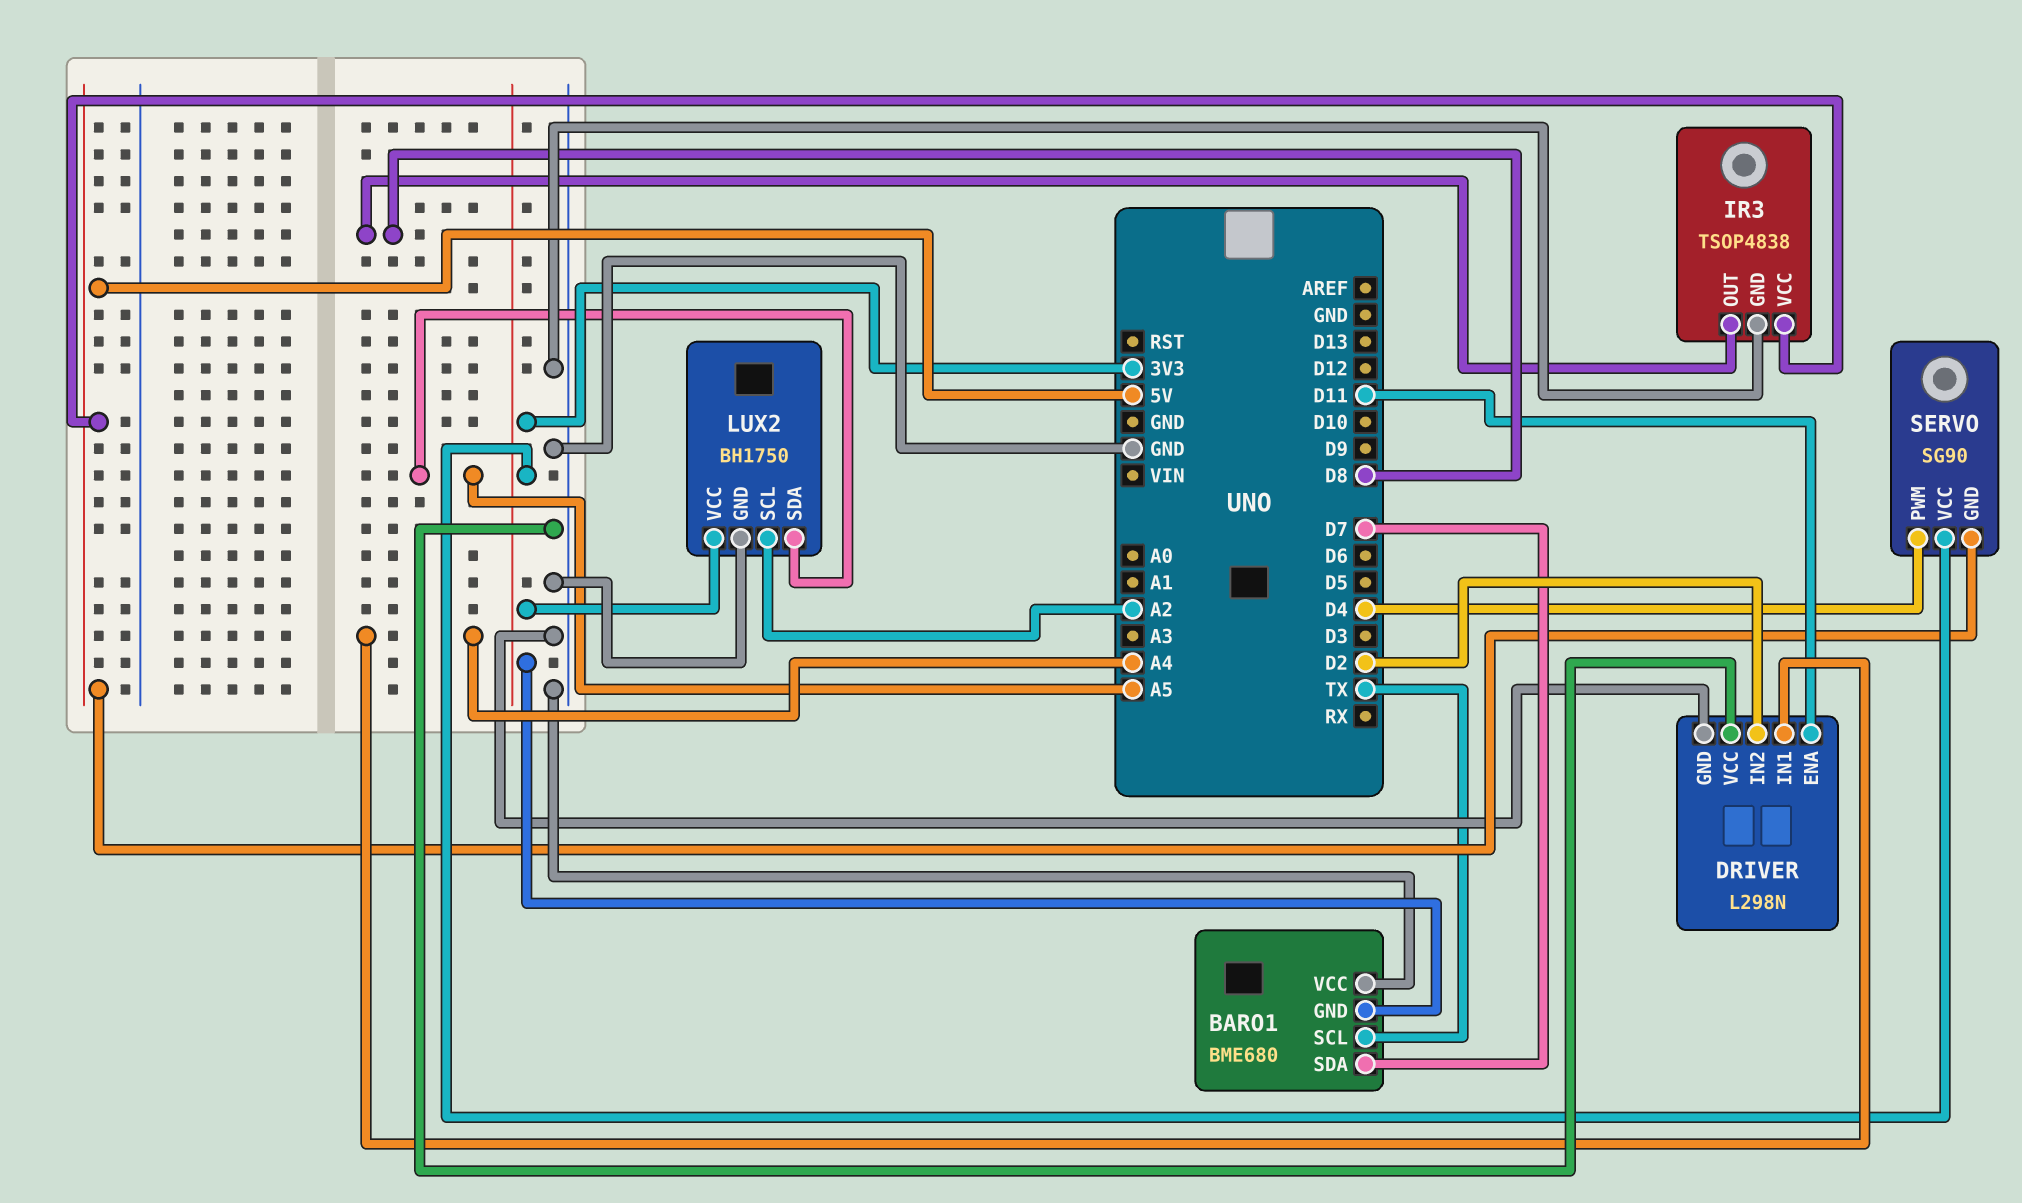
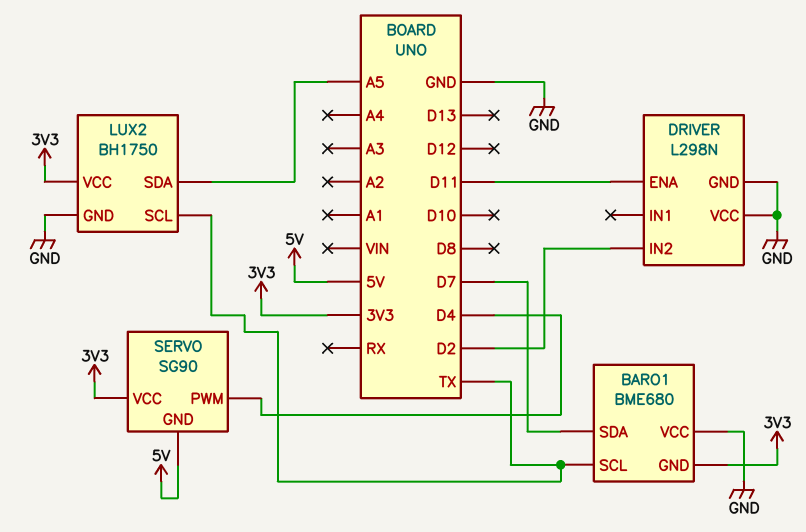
DRIVER pin IN1: A4 -> none
IR3: TSOP4838 -> none
IR3 pin GND: GND -> none
IR3 pin OUT: D8 -> none
IR3 pin VCC: 5V -> none
LUX2 pin SCL: A2 -> TX

